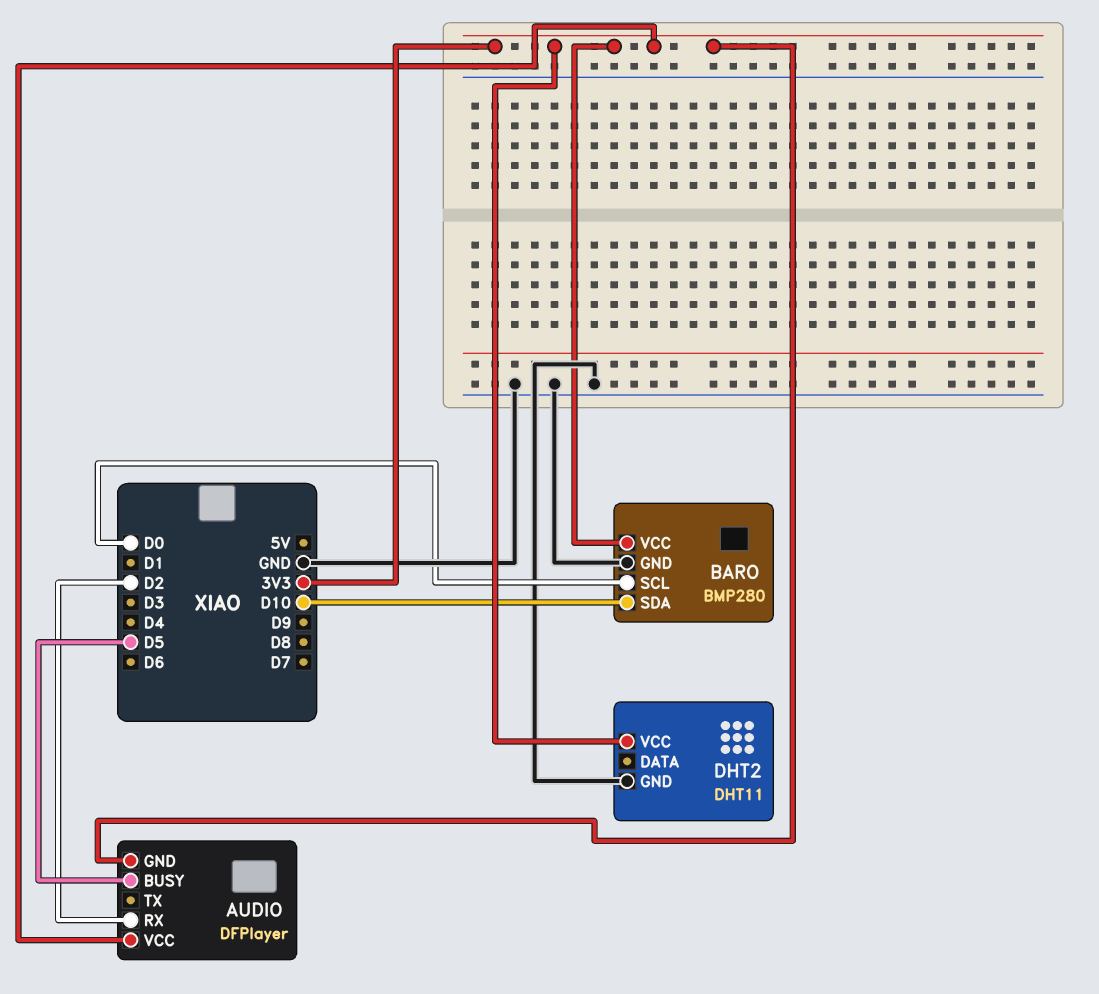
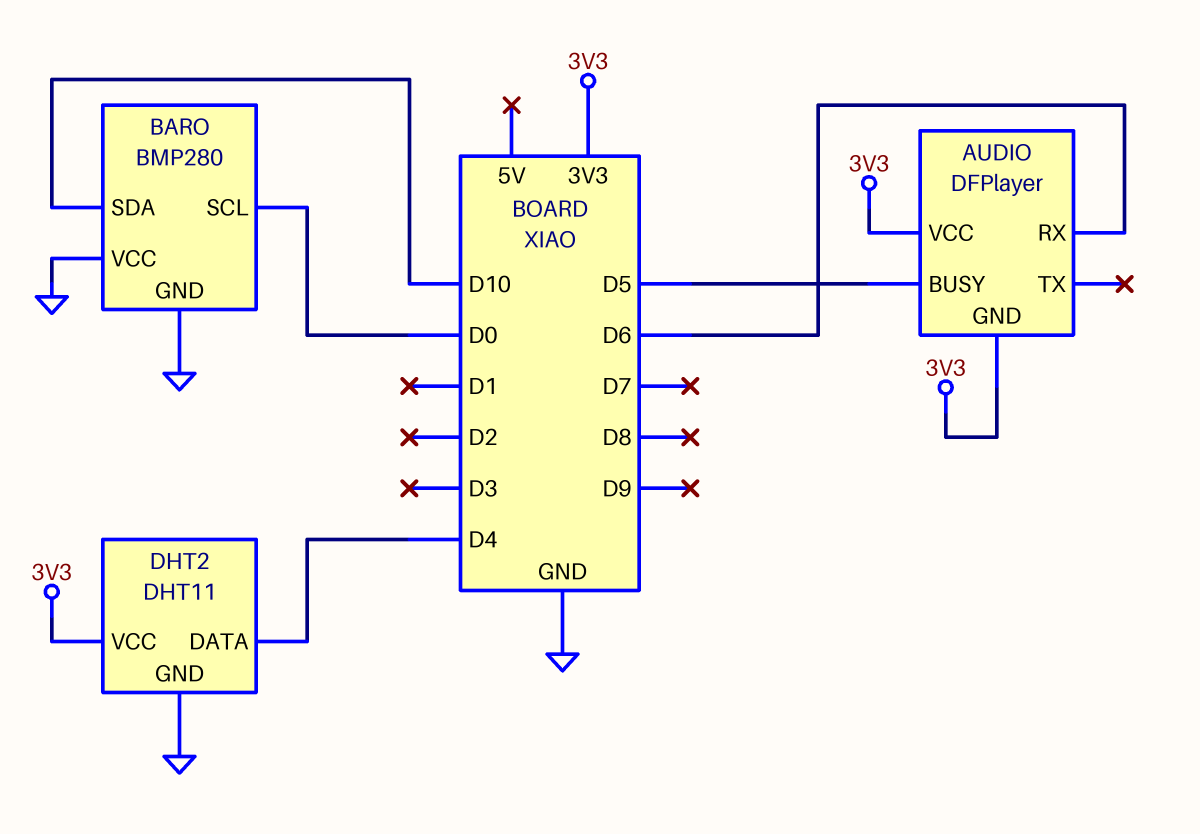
AUDIO pin RX: D2 -> D6
BARO pin VCC: 3V3 -> GND
DHT2 pin DATA: none -> D4

